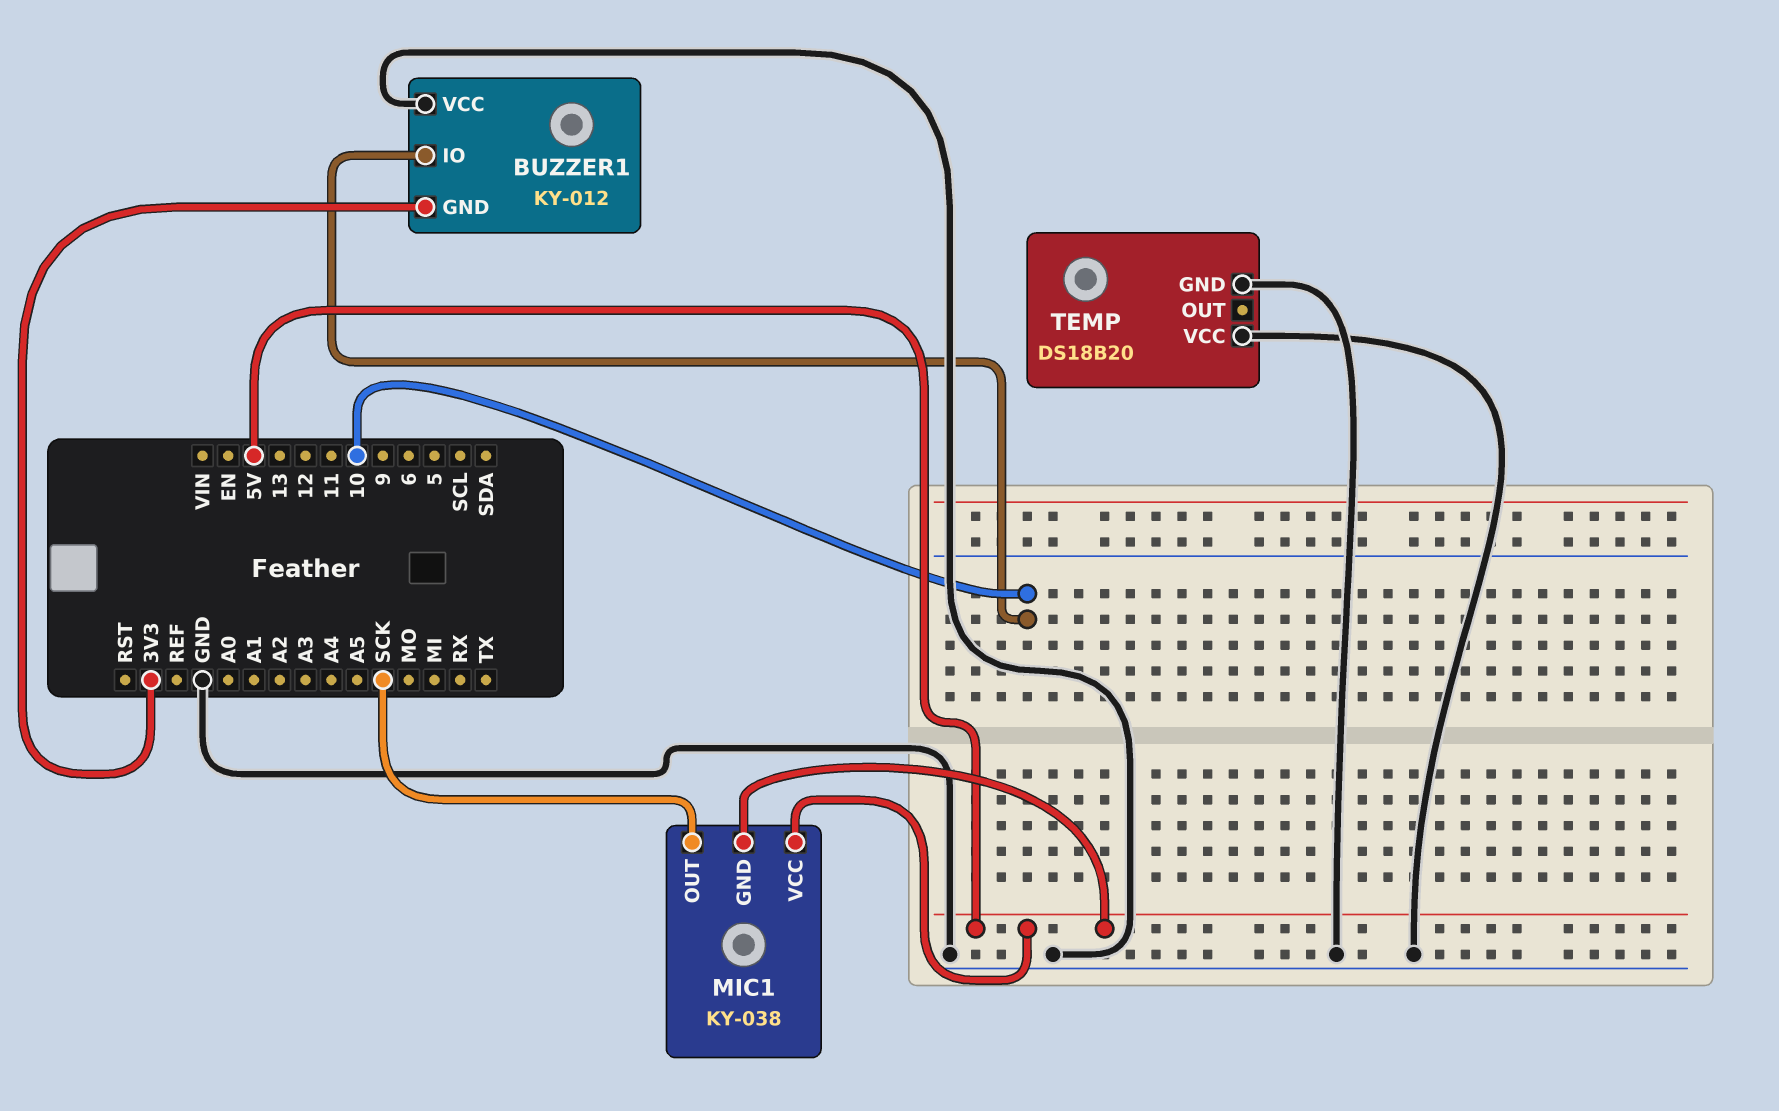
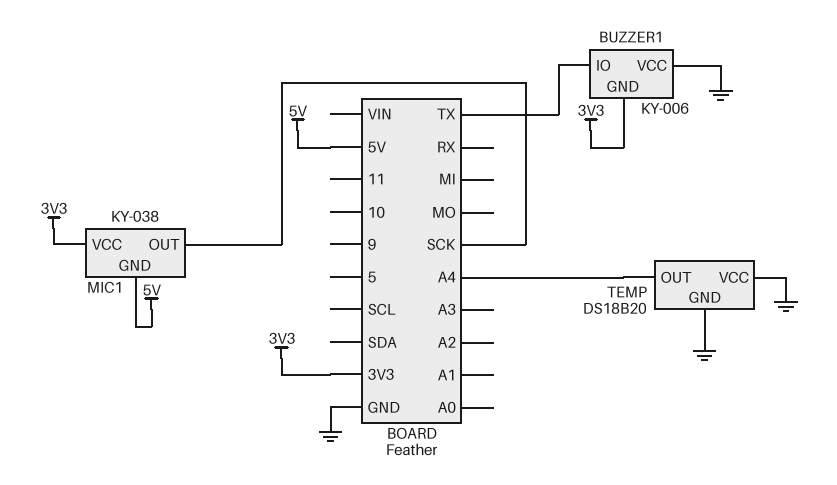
BUZZER1: KY-012 -> KY-006
BUZZER1 pin IO: 10 -> TX
MIC1 pin VCC: 5V -> 3V3
TEMP pin OUT: none -> A4

